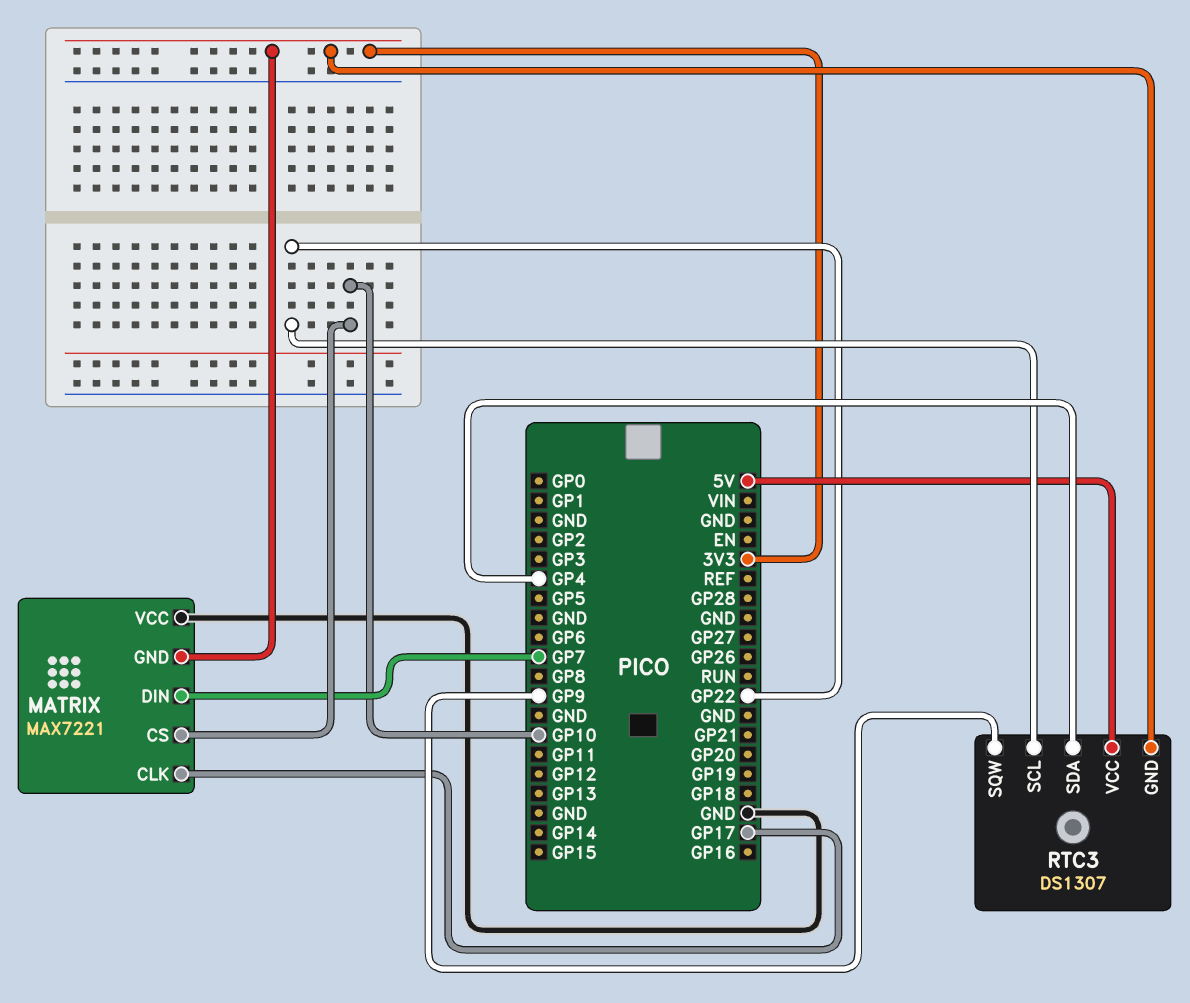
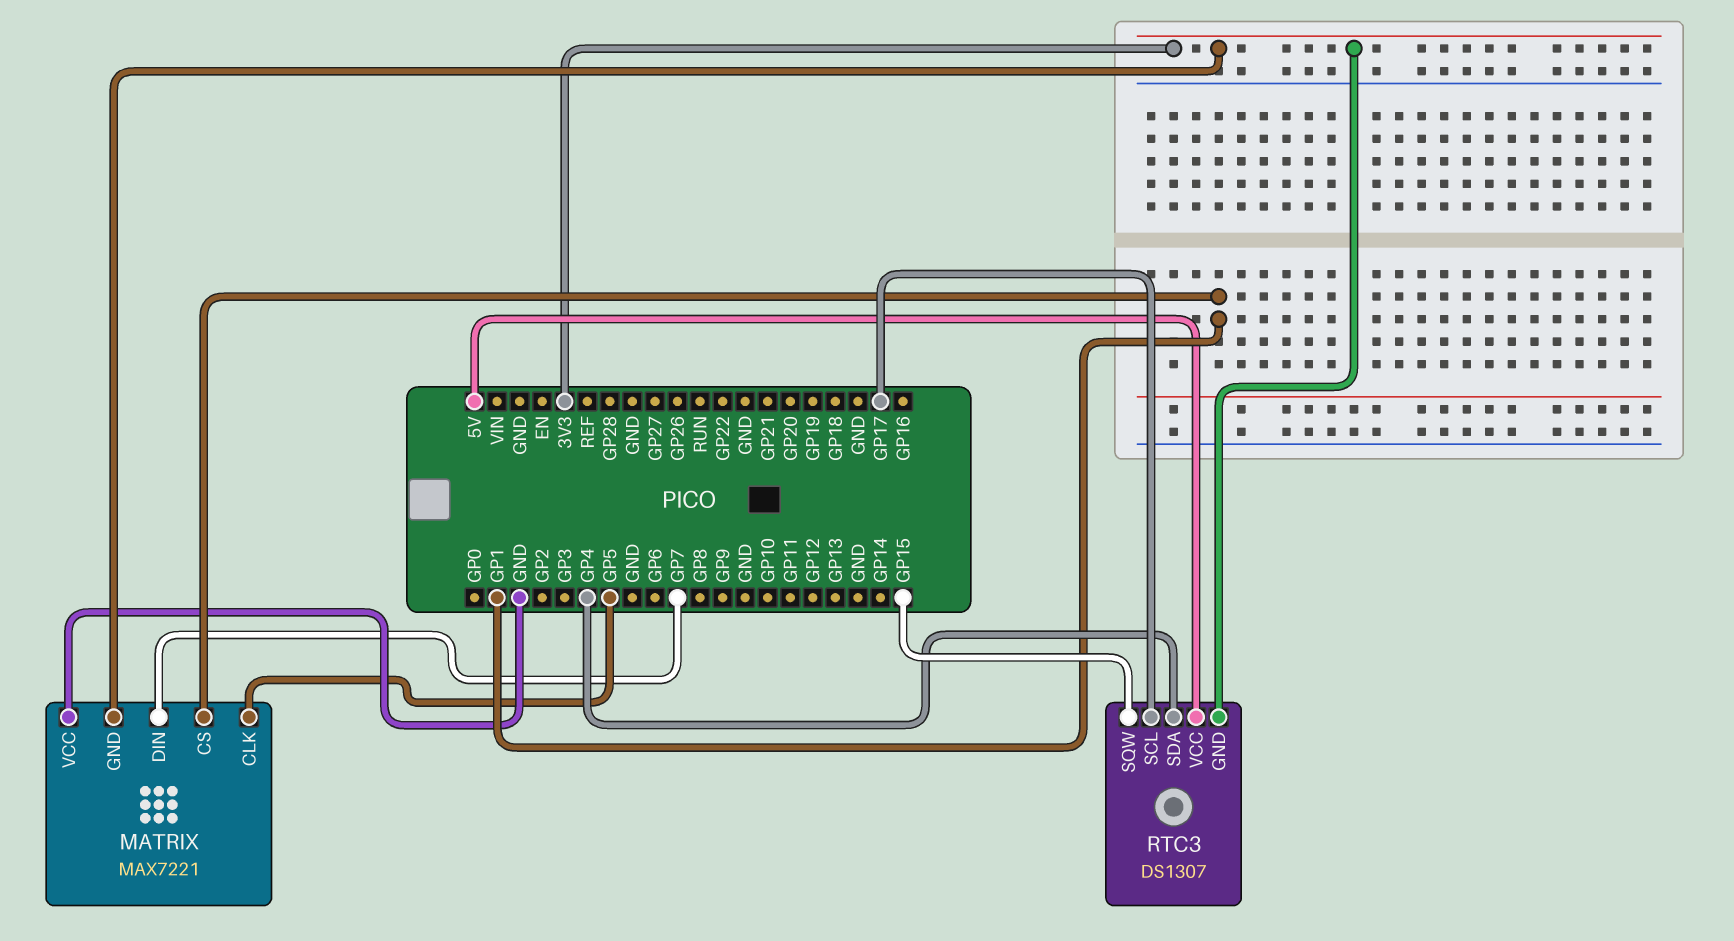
MATRIX pin CLK: GP17 -> GP5
MATRIX pin CS: GP10 -> GP1
RTC3 pin SCL: GP22 -> GP17
RTC3 pin SQW: GP9 -> GP15

